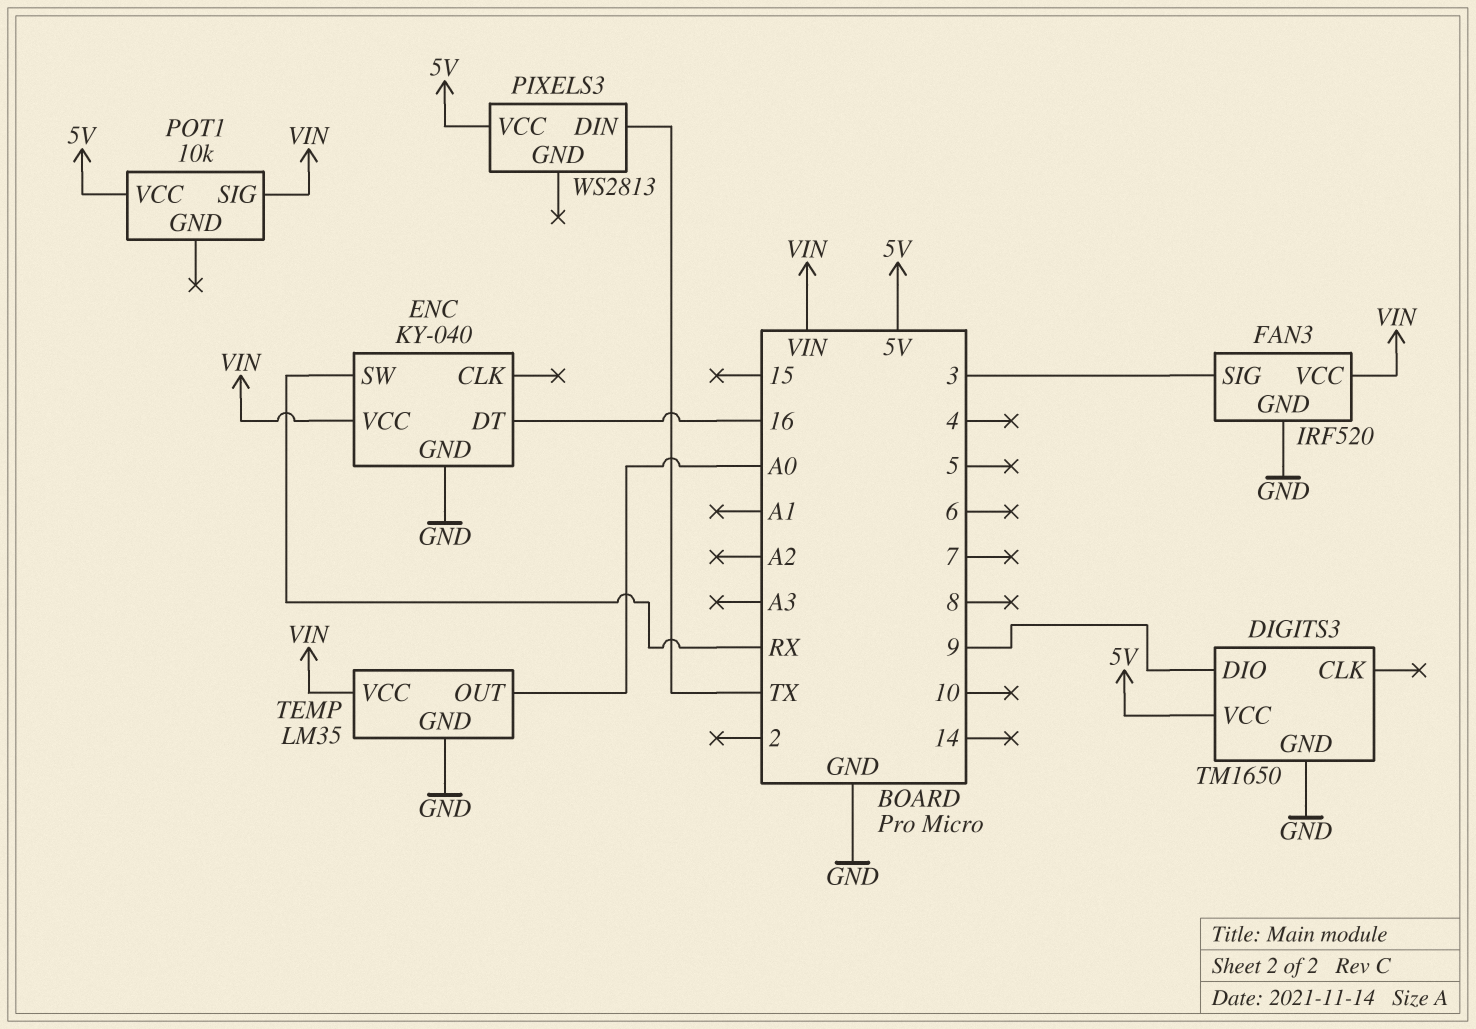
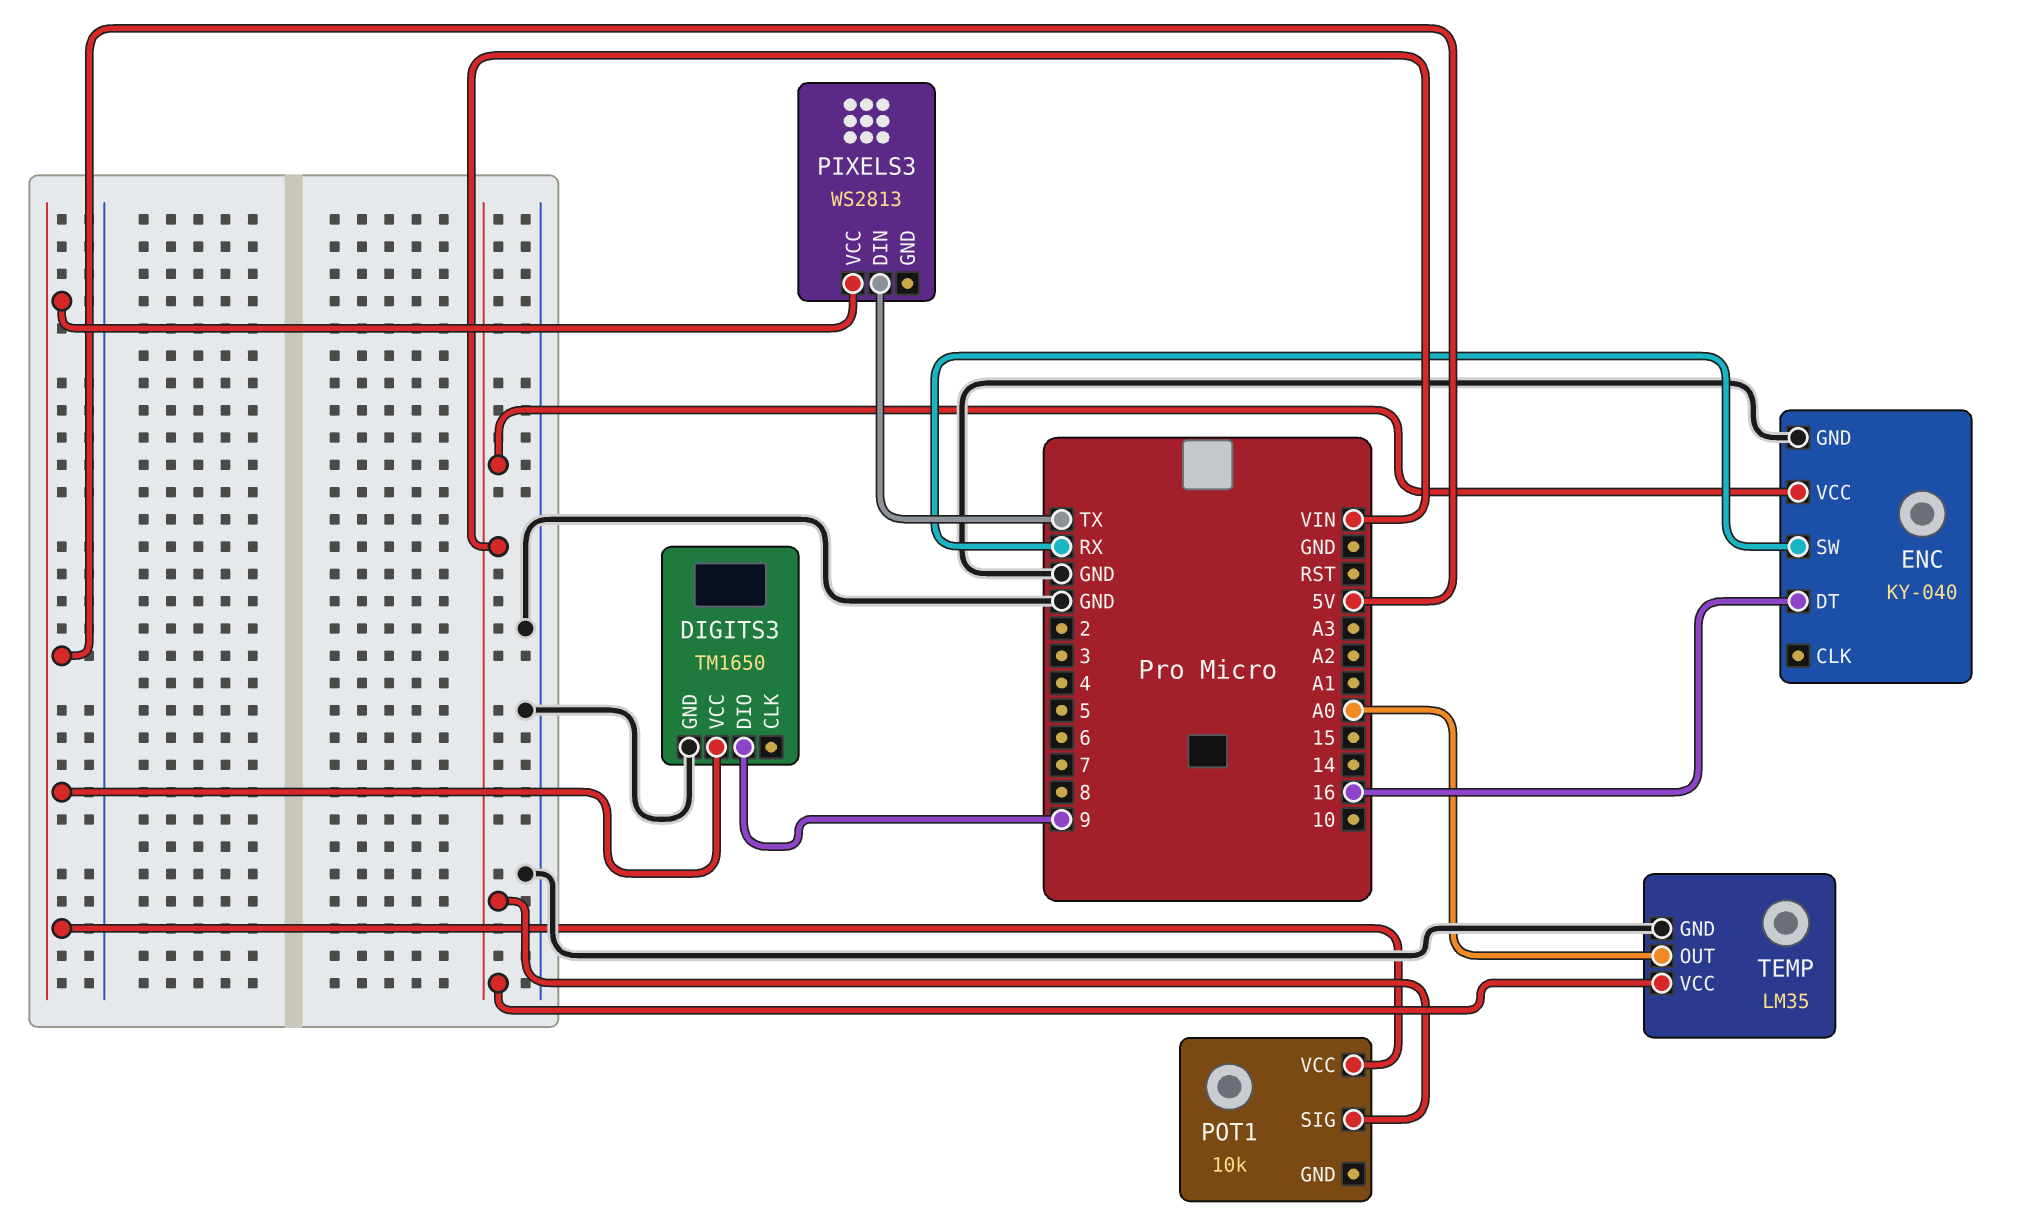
FAN3: IRF520 -> none
FAN3 pin GND: GND -> none
FAN3 pin SIG: 3 -> none
FAN3 pin VCC: VIN -> none

